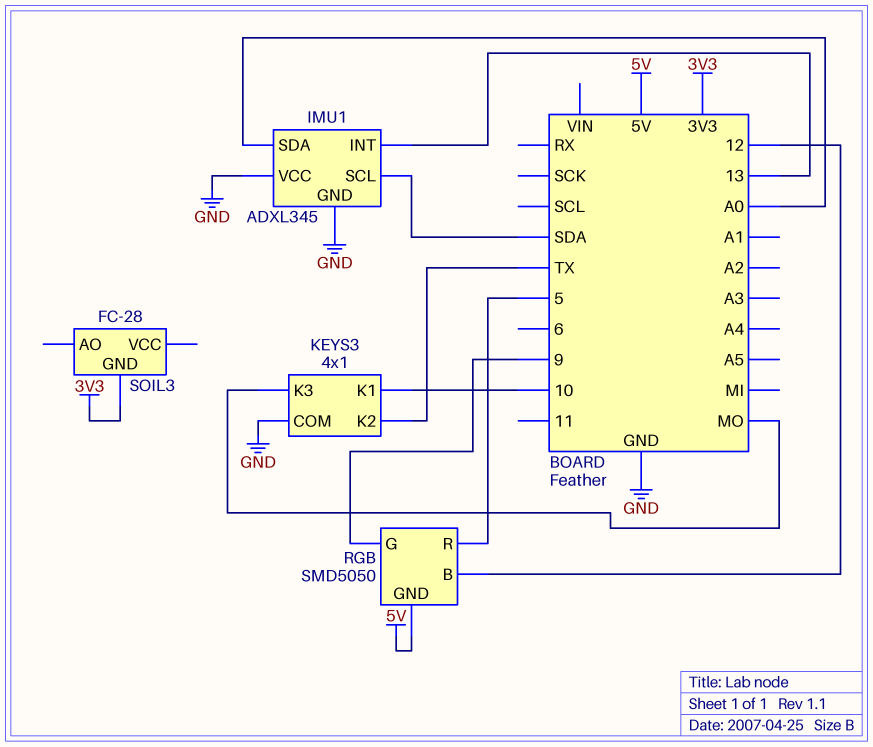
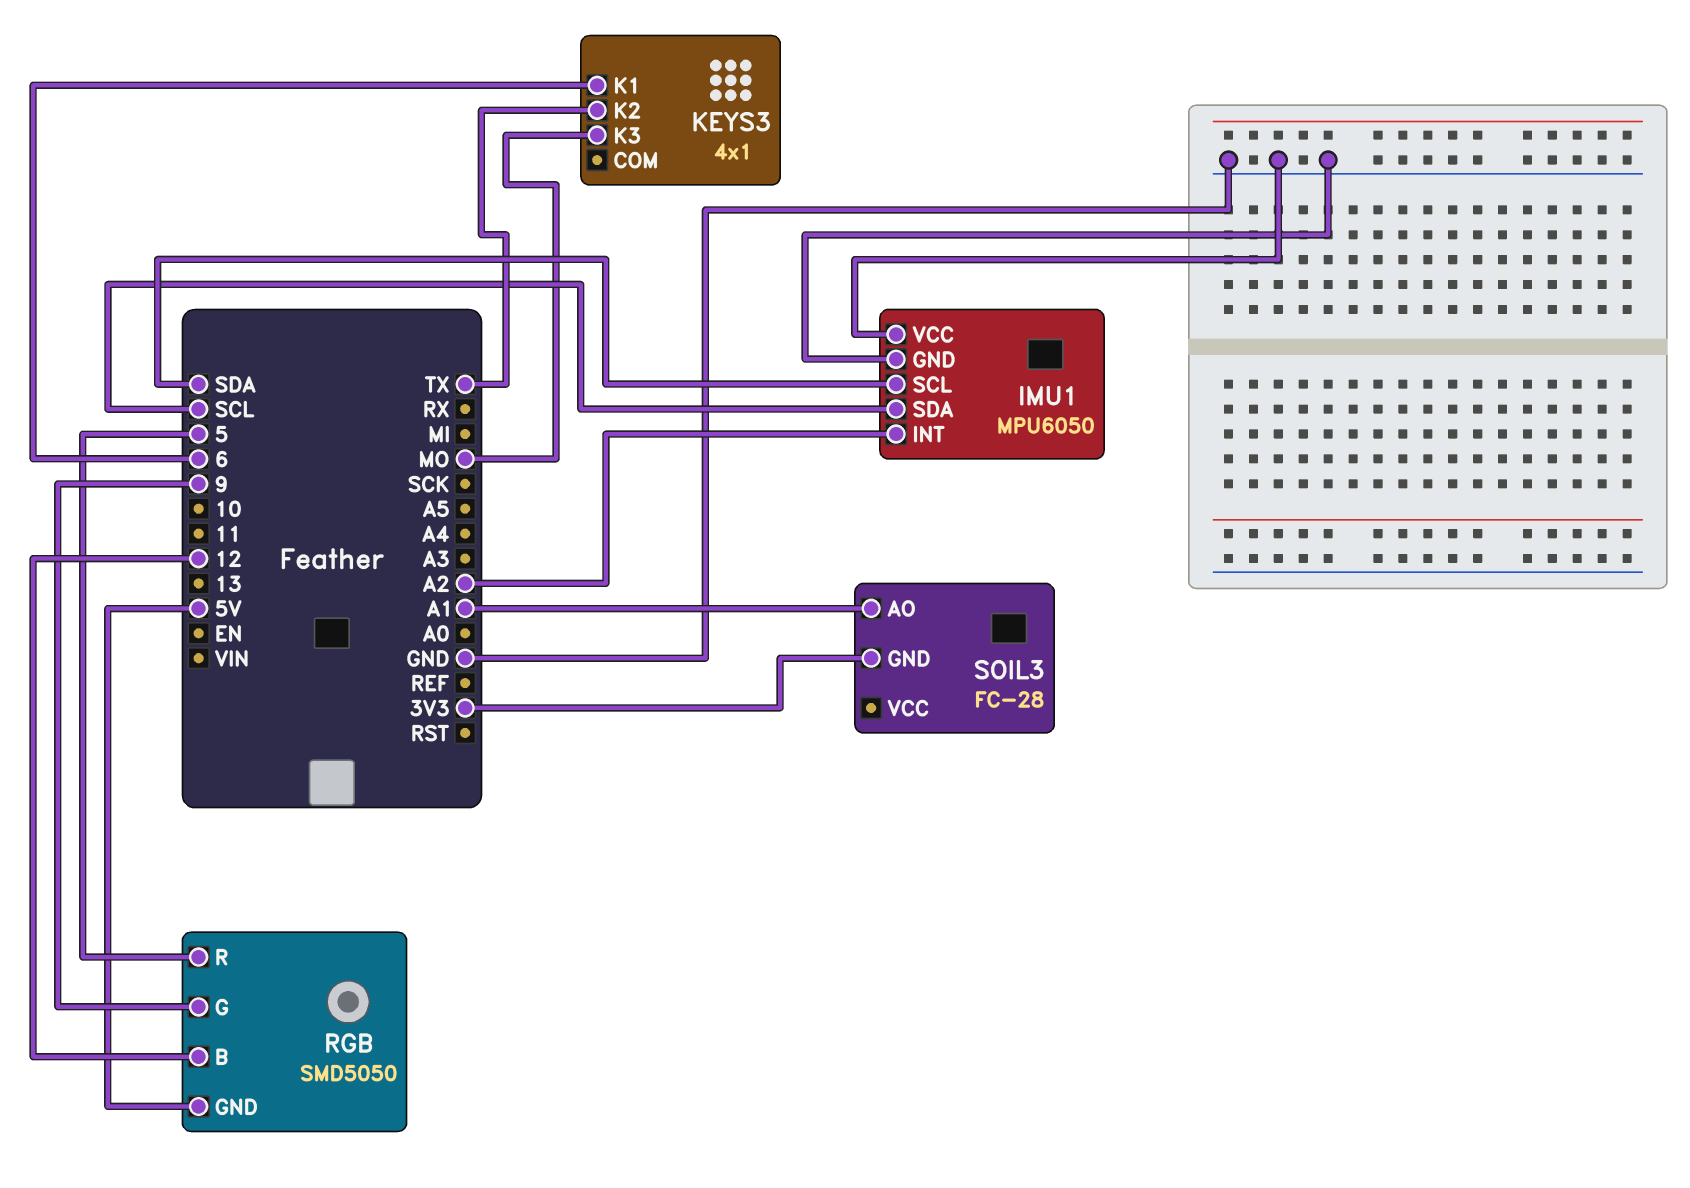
IMU1: ADXL345 -> MPU6050
IMU1 pin INT: 13 -> A2
IMU1 pin SDA: A0 -> SCL
KEYS3 pin COM: GND -> none
KEYS3 pin K1: 10 -> 6
SOIL3 pin AO: none -> A1

